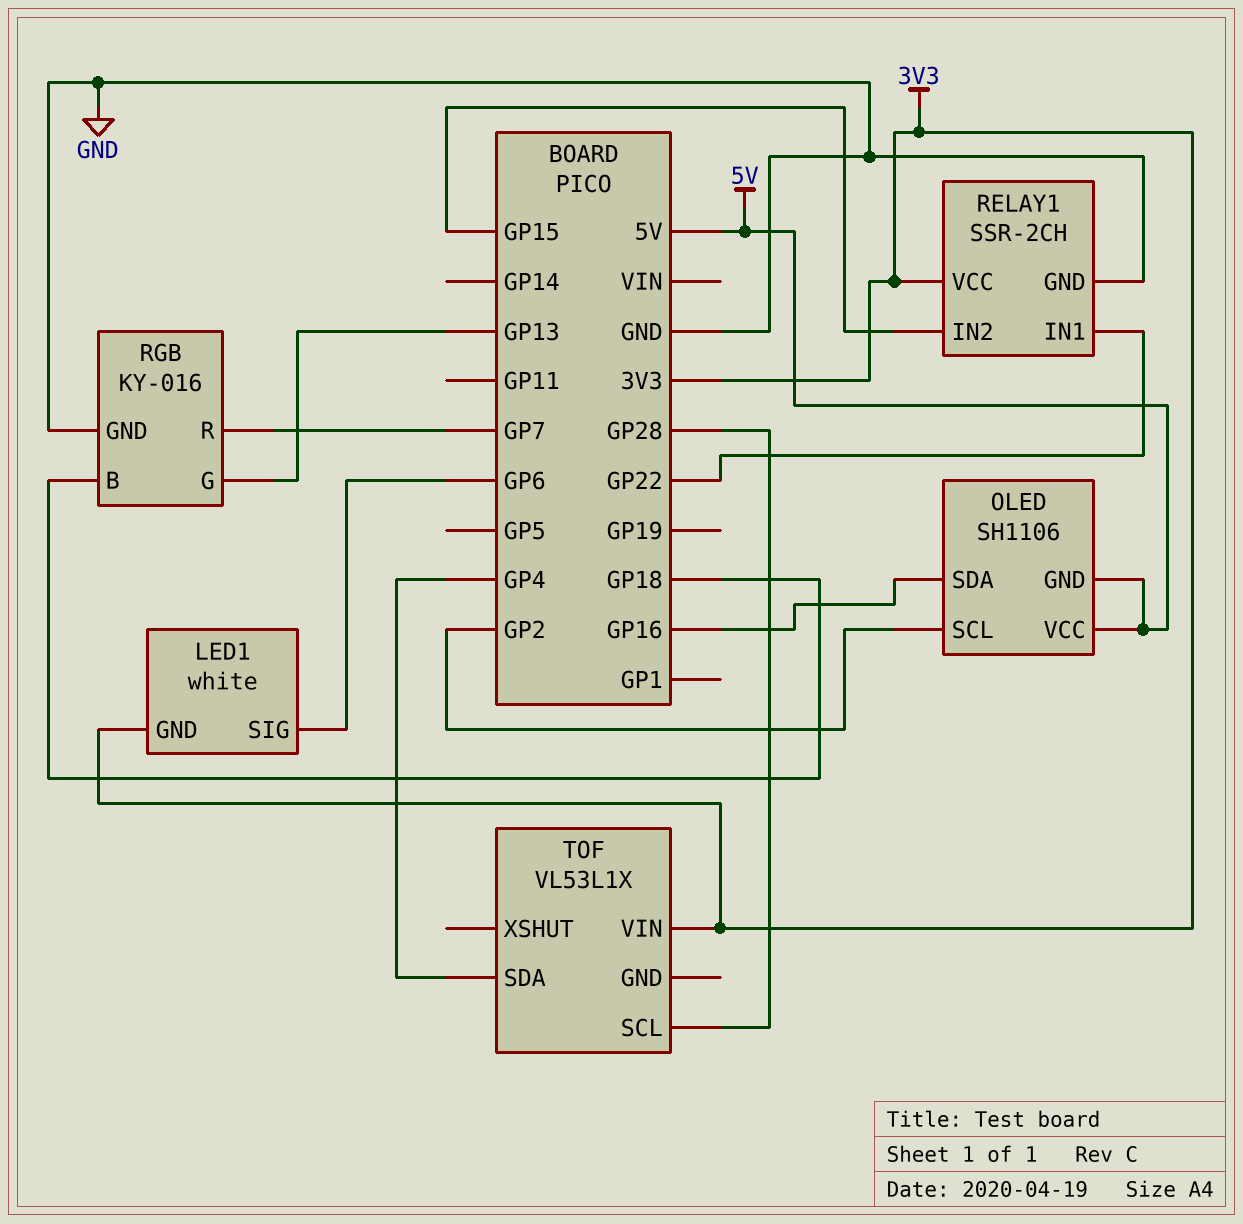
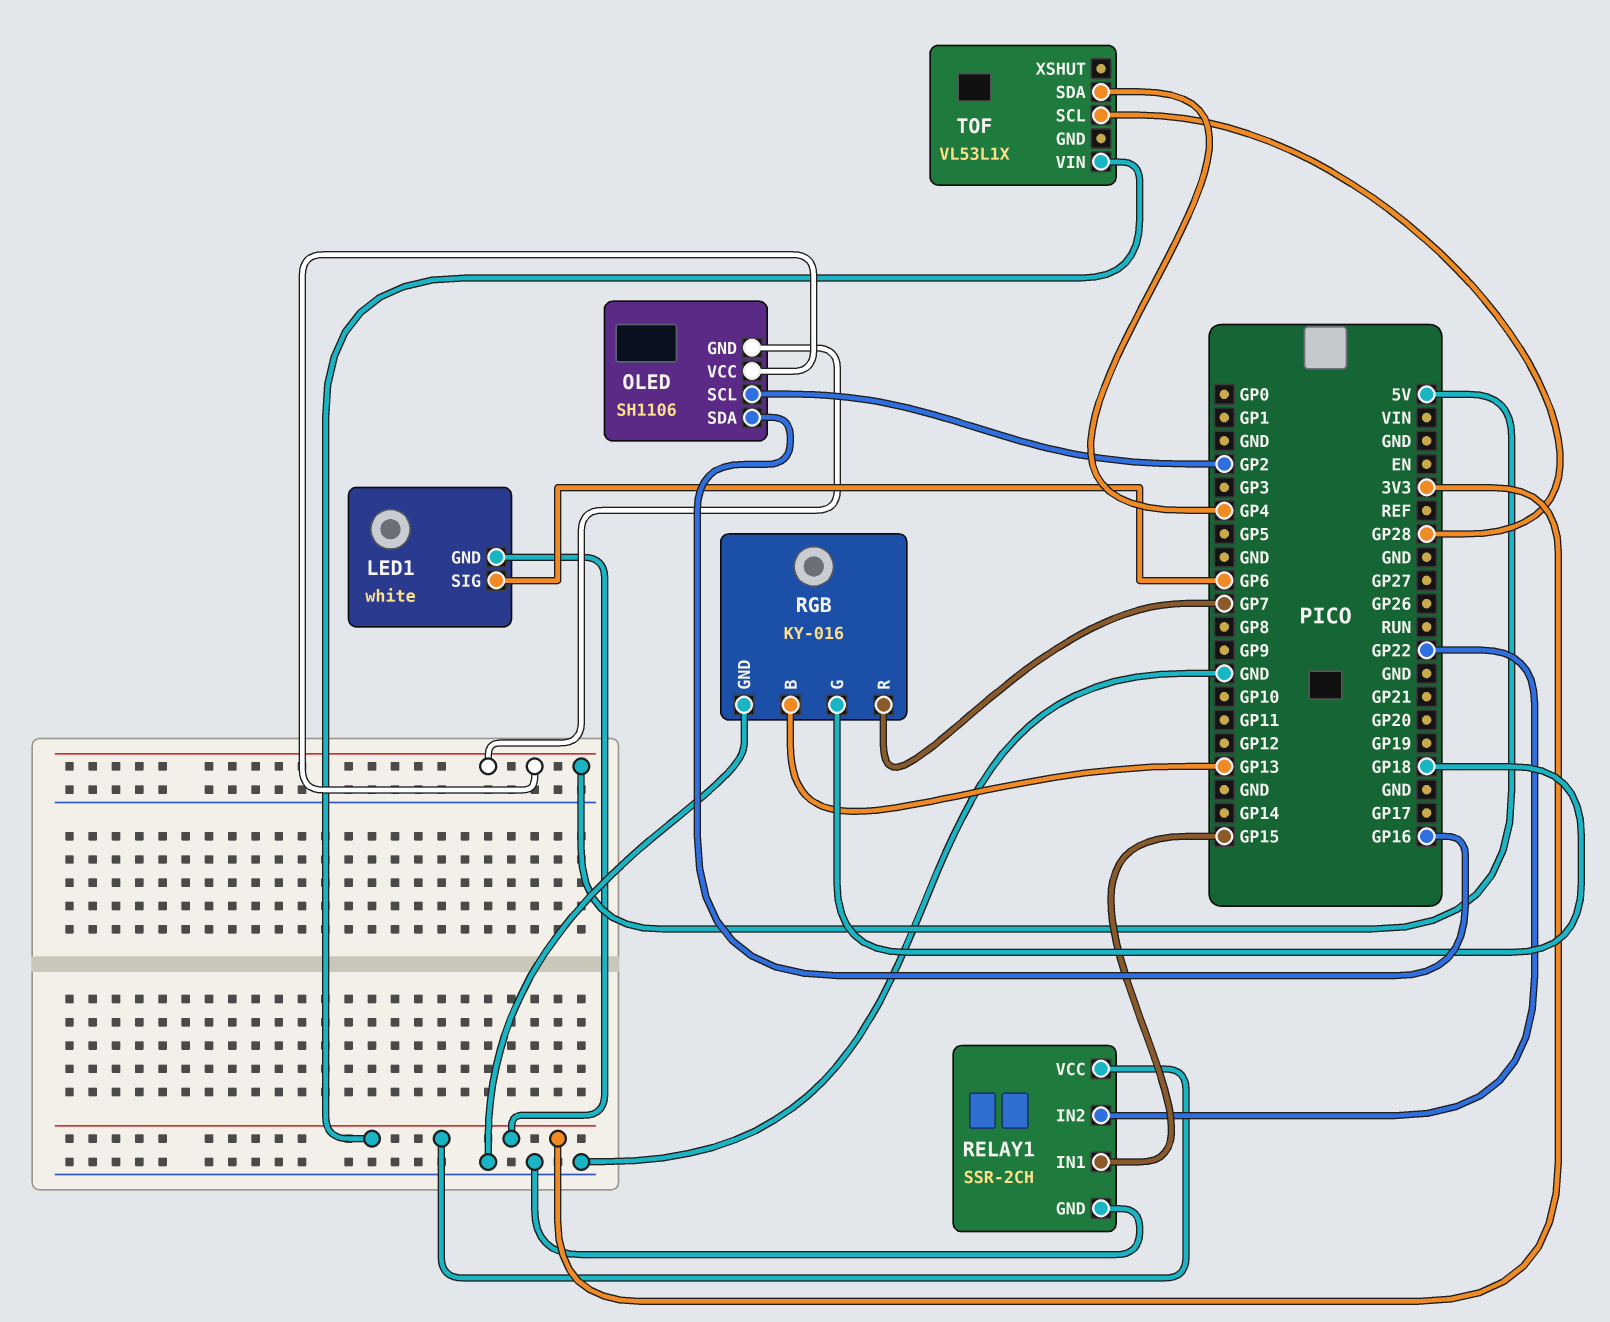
RELAY1 pin IN1: GP22 -> GP15
RELAY1 pin IN2: GP15 -> GP22
RGB pin B: GP18 -> GP13
RGB pin G: GP13 -> GP18

